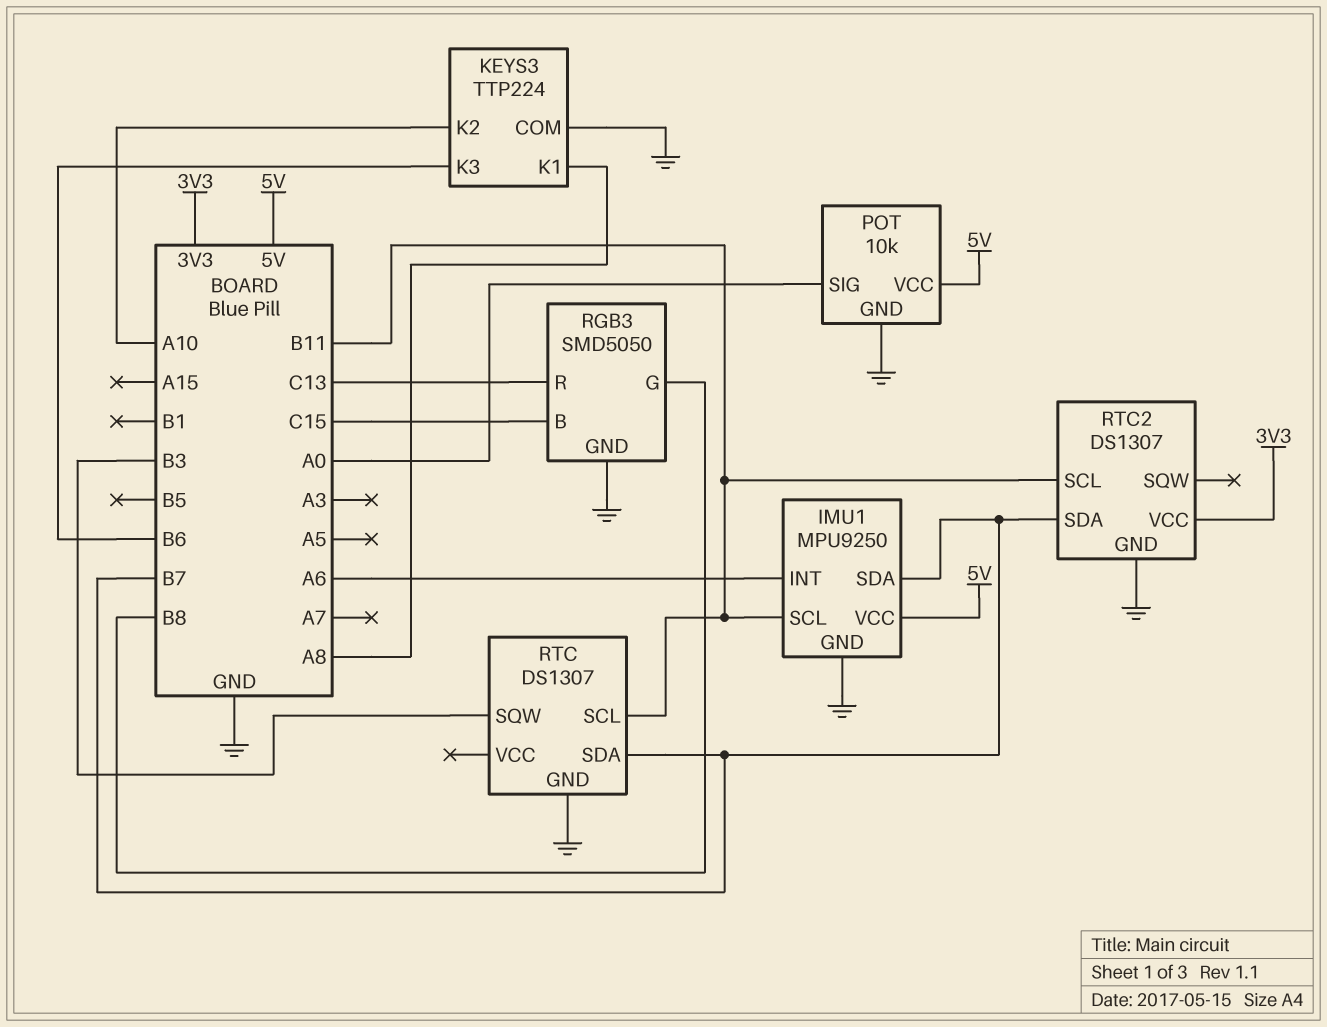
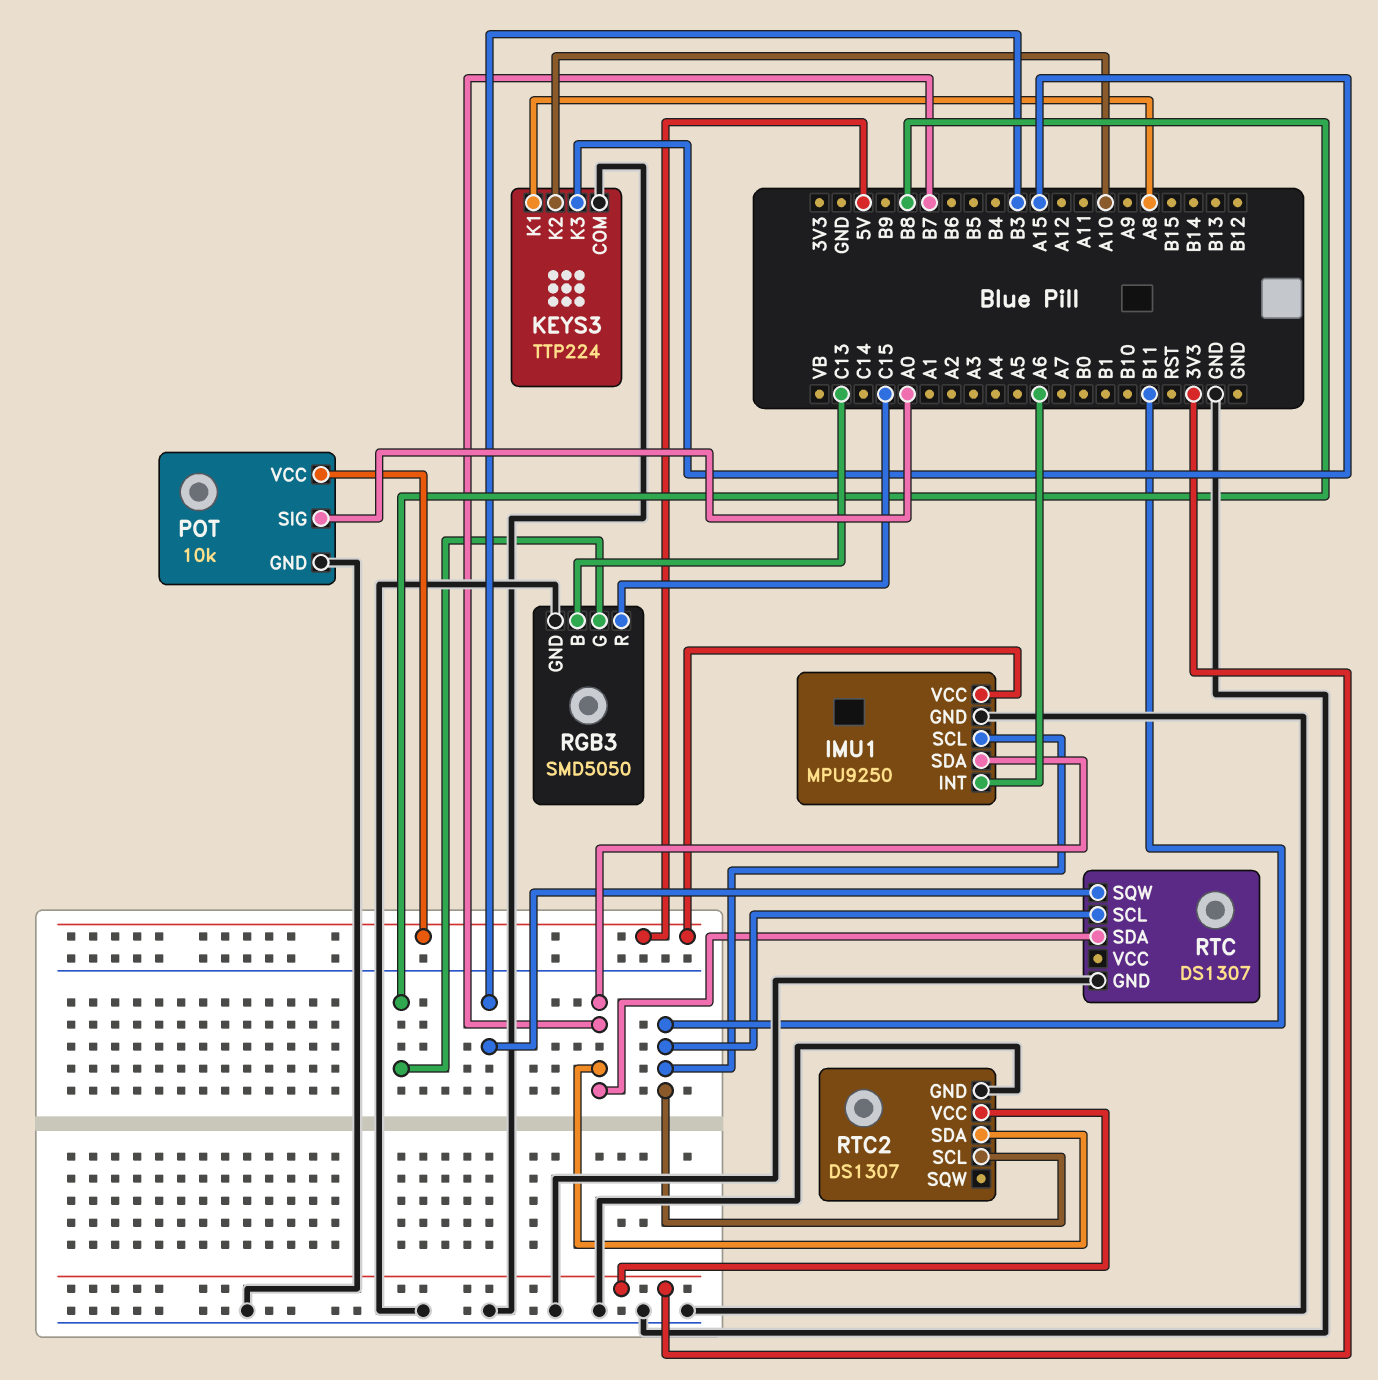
KEYS3 pin K3: B6 -> A15
RGB3 pin B: C15 -> C13
RGB3 pin R: C13 -> C15

